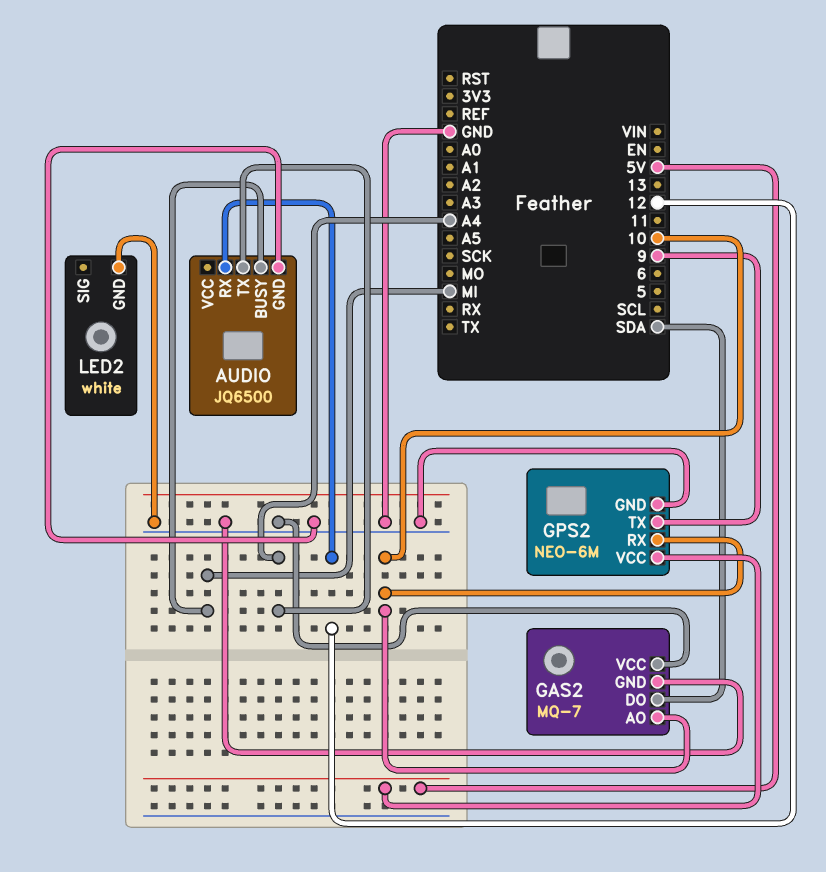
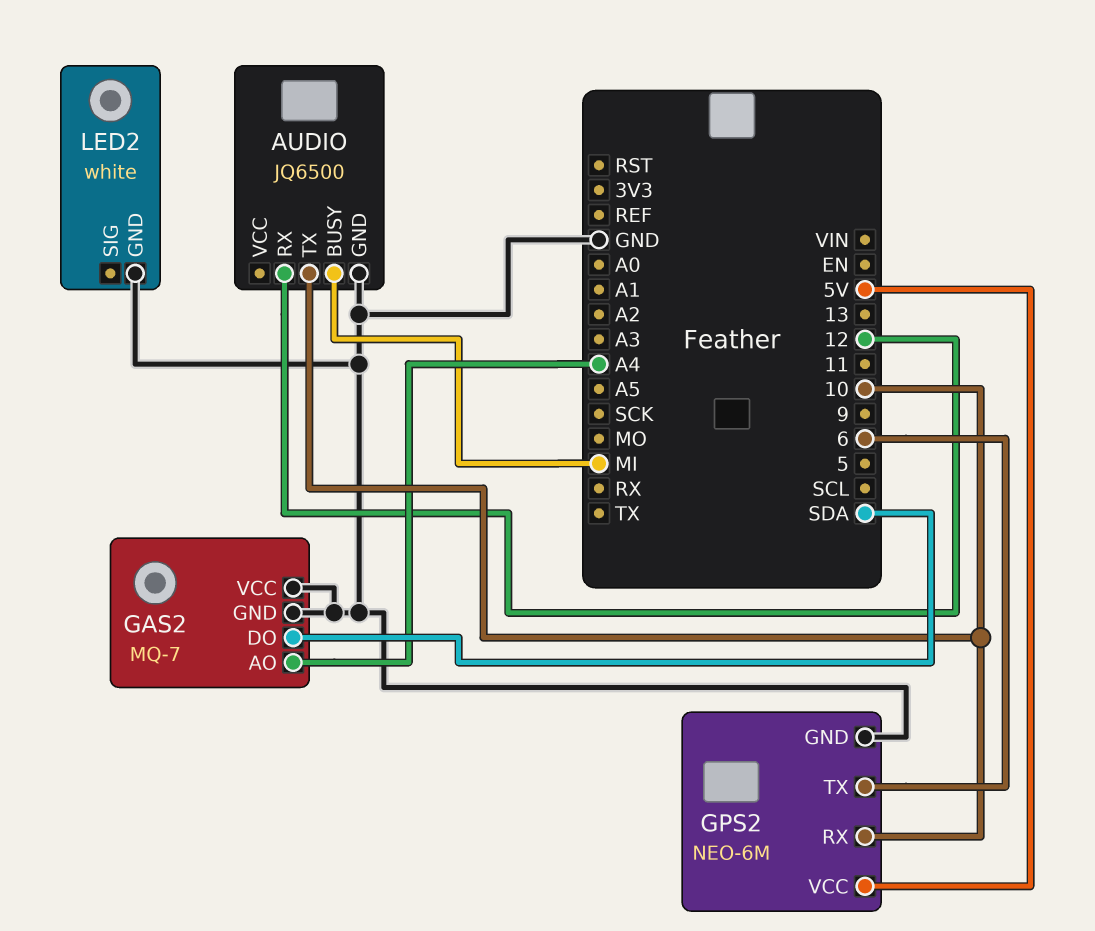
AUDIO pin TX: A4 -> 10
GAS2 pin AO: 10 -> A4
GPS2 pin TX: 9 -> 6

